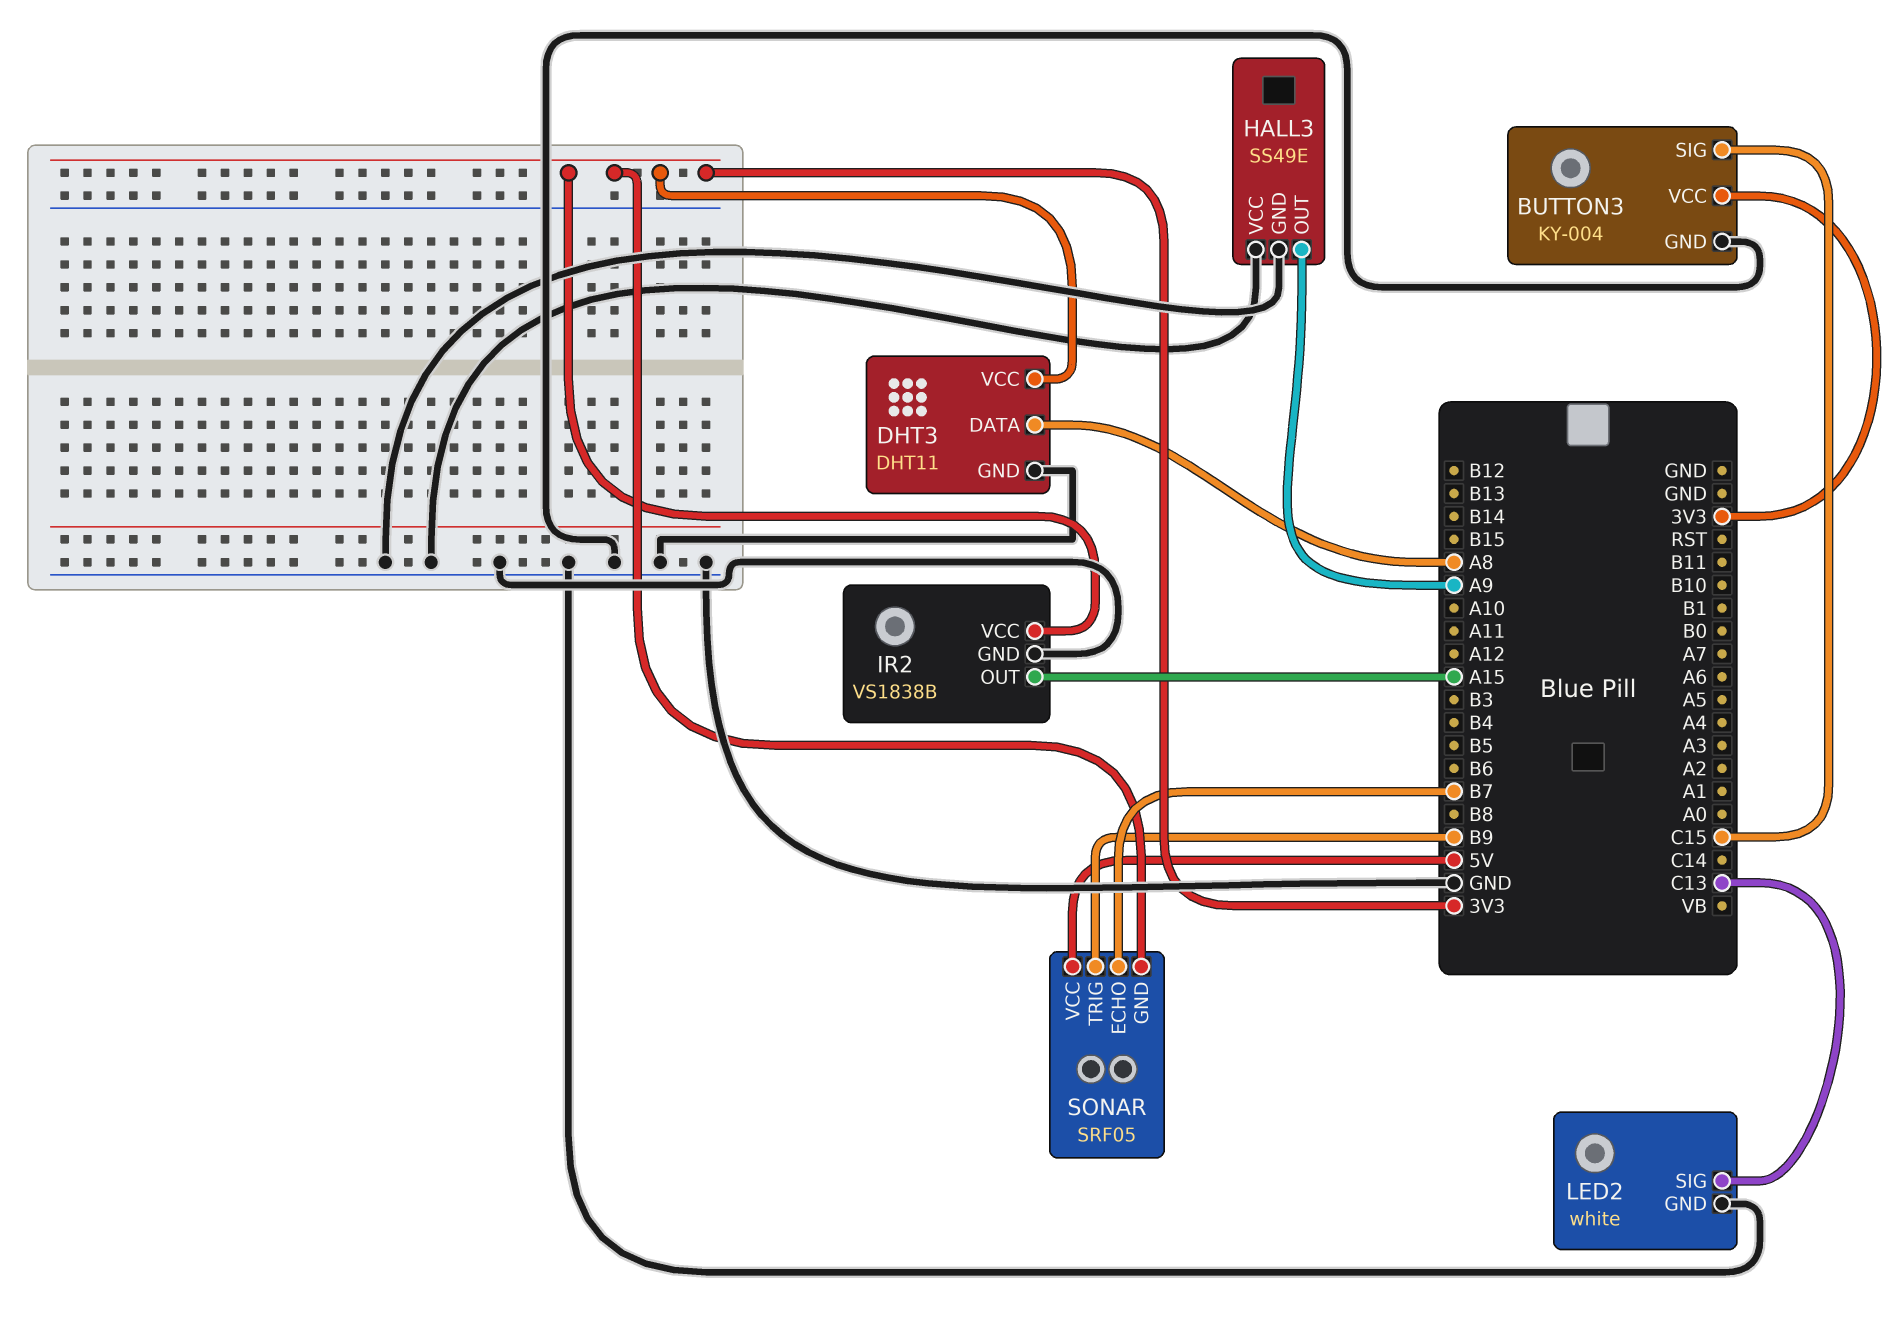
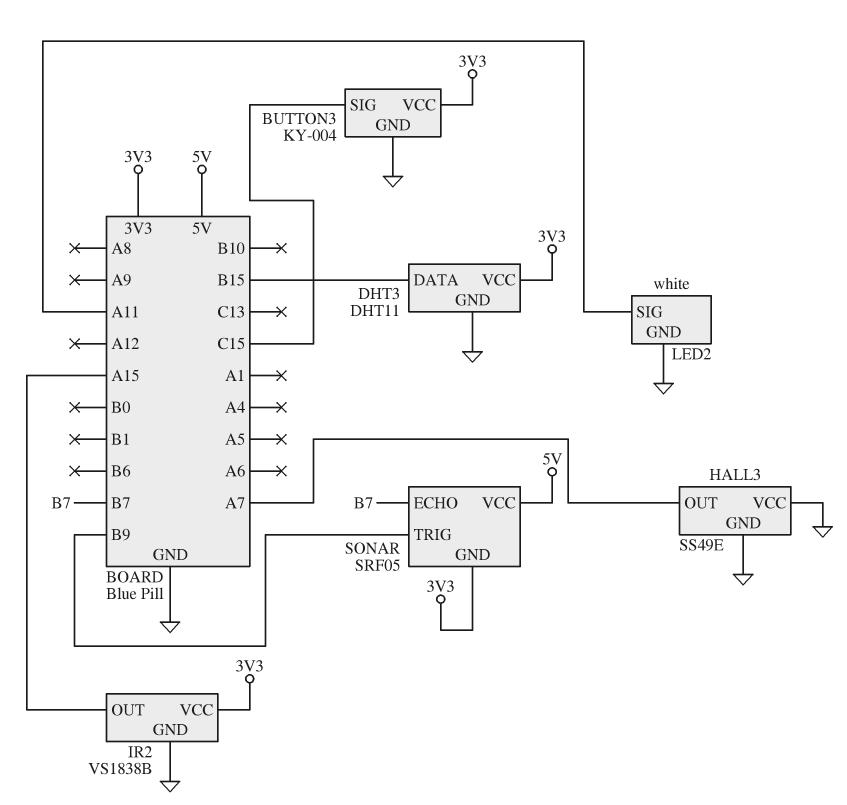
DHT3 pin DATA: A8 -> B15
HALL3 pin OUT: A9 -> A7
LED2 pin SIG: C13 -> A11

